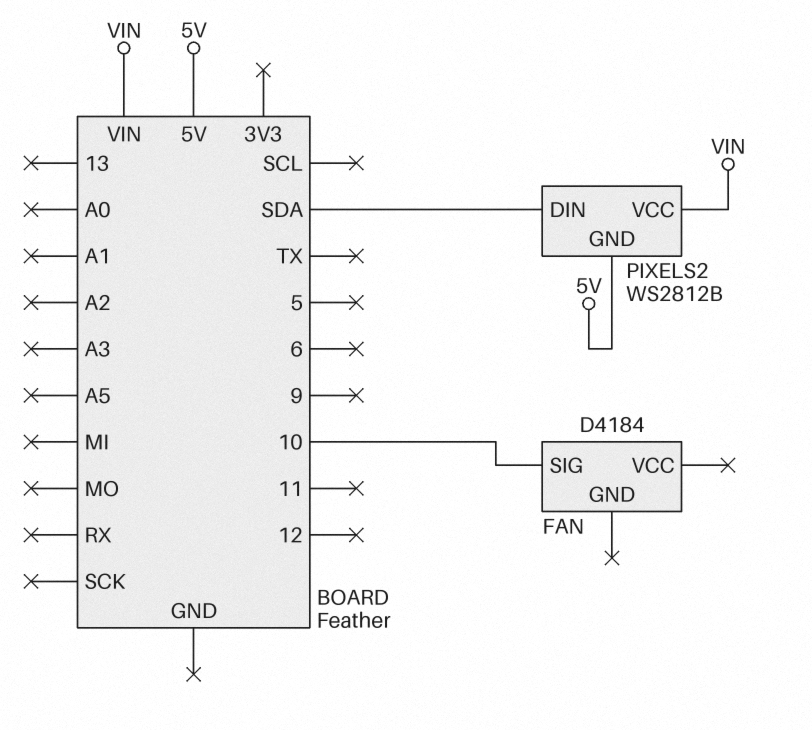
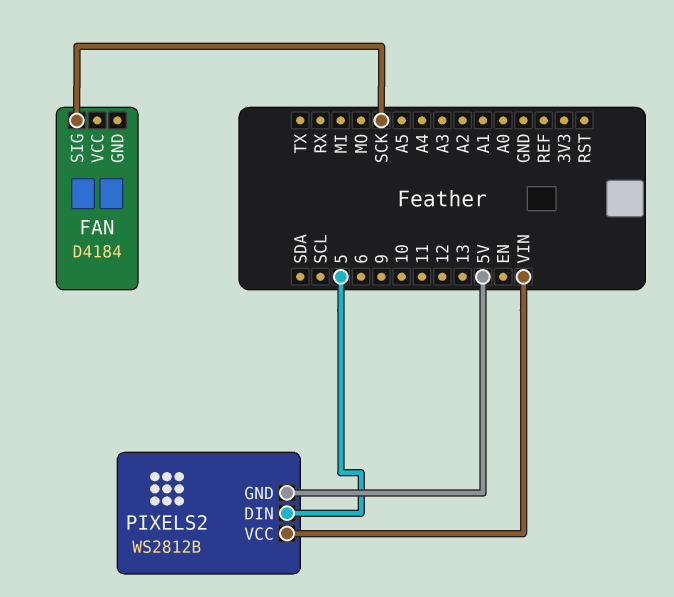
FAN pin SIG: 10 -> SCK
PIXELS2 pin DIN: SDA -> 5

